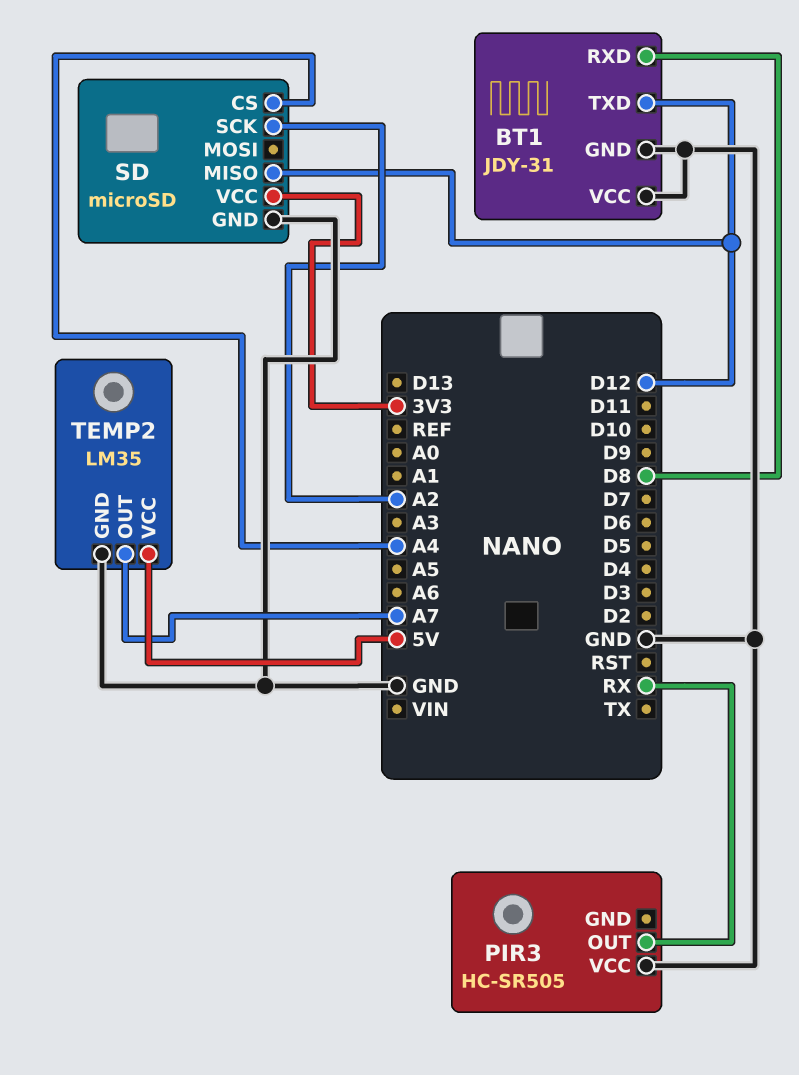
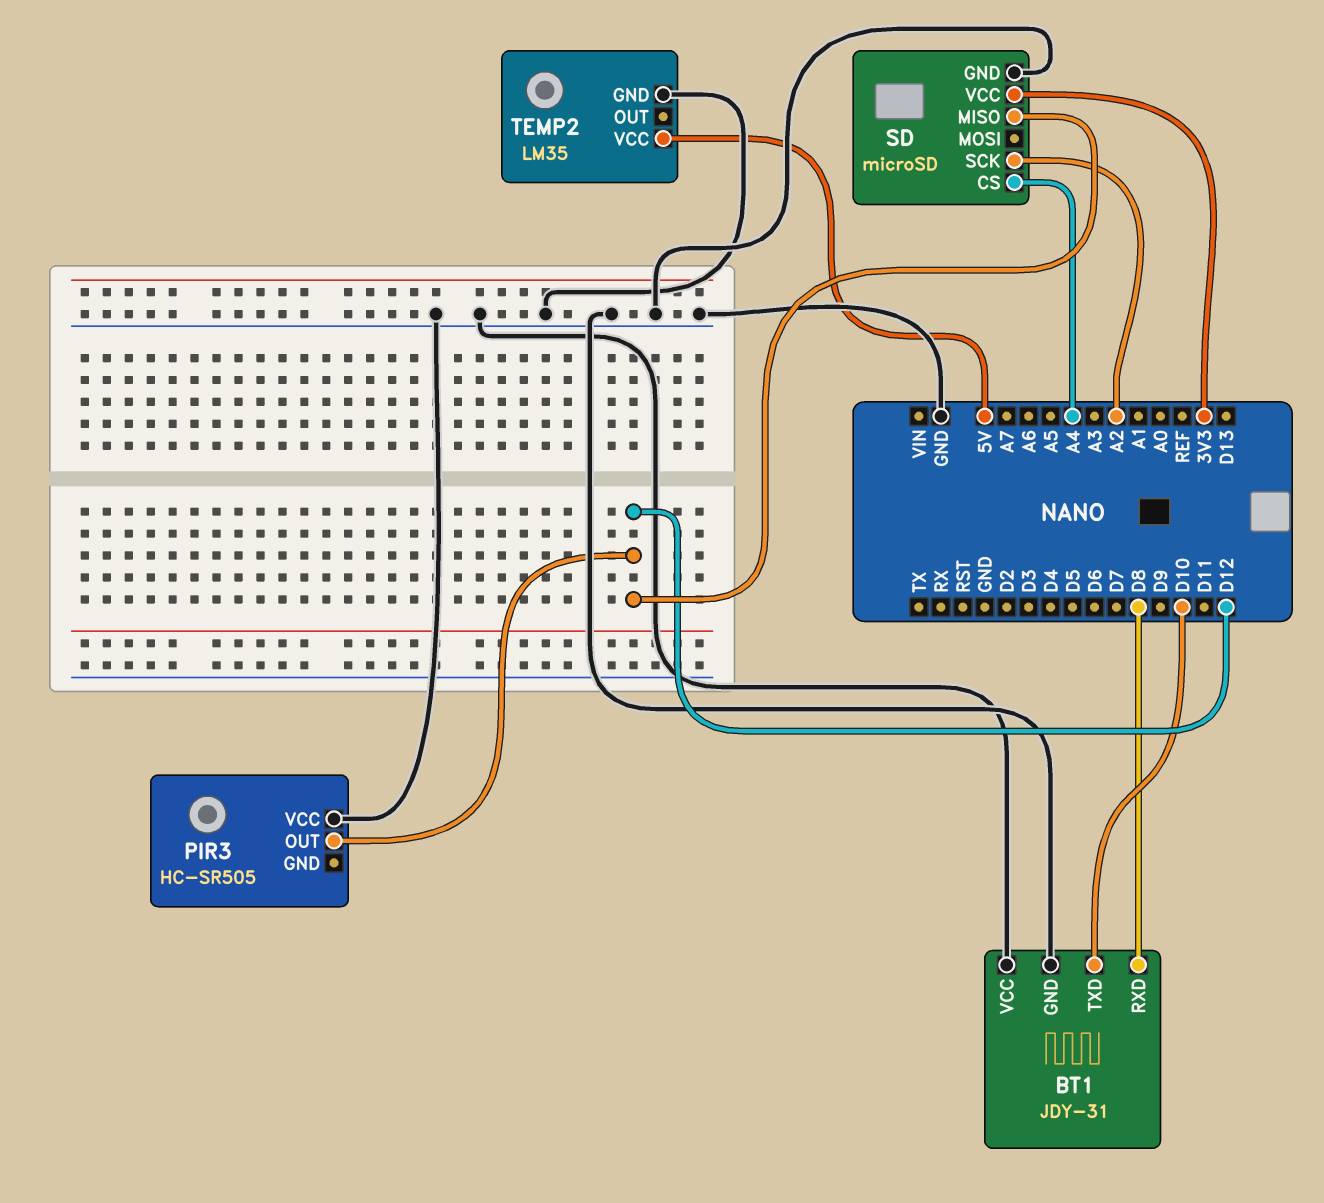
BT1 pin TXD: D12 -> D10
PIR3 pin OUT: RX -> D12
TEMP2 pin OUT: A7 -> none

